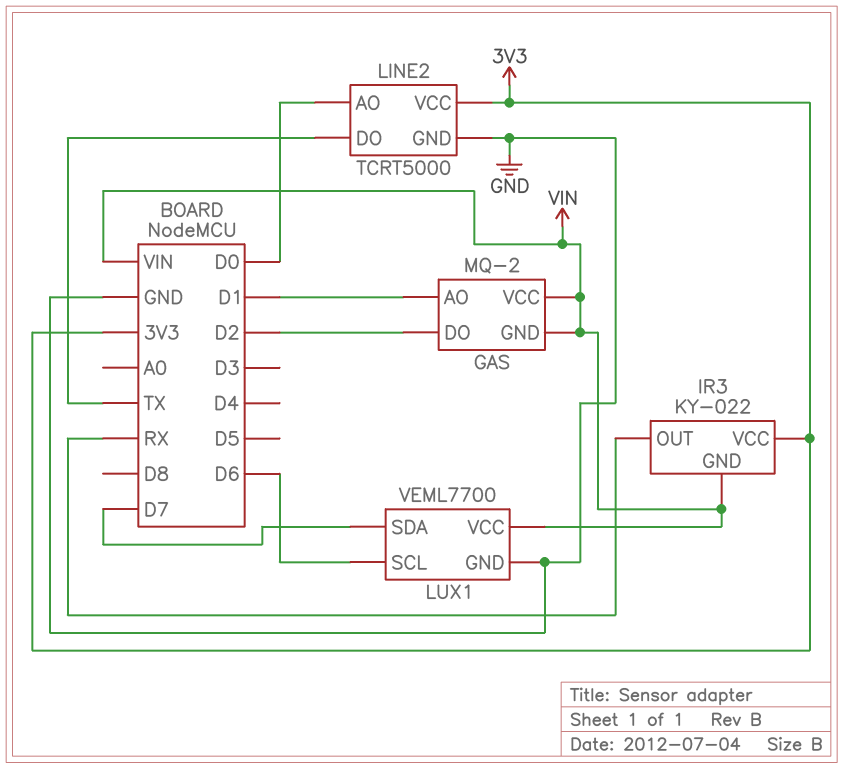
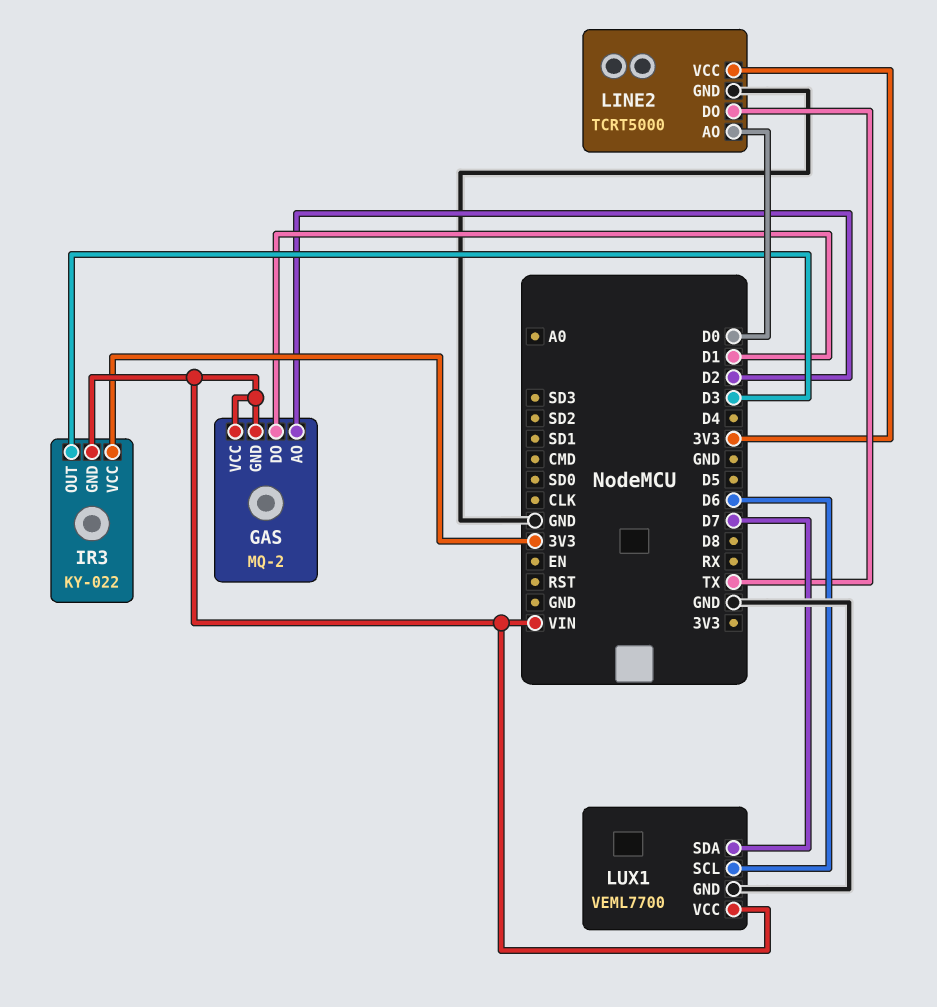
GAS pin AO: D1 -> D2
GAS pin DO: D2 -> D1
IR3 pin OUT: RX -> D3

